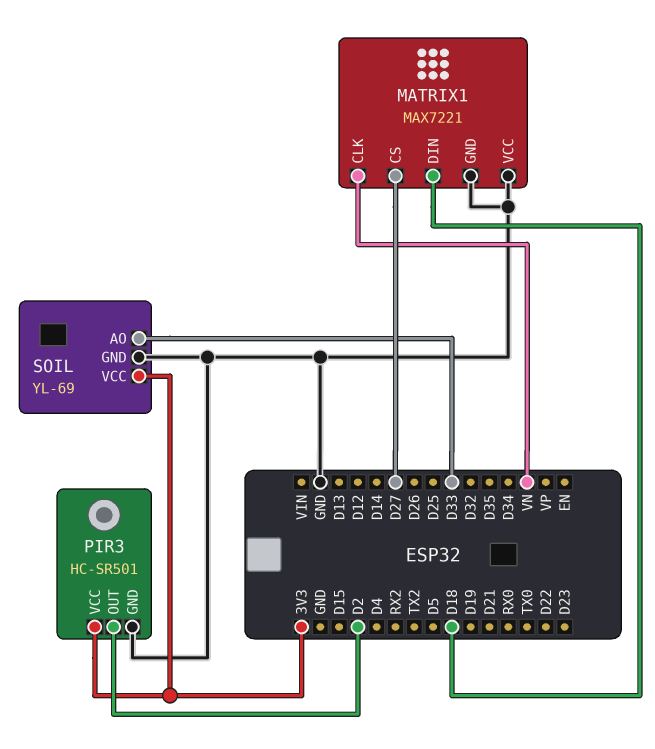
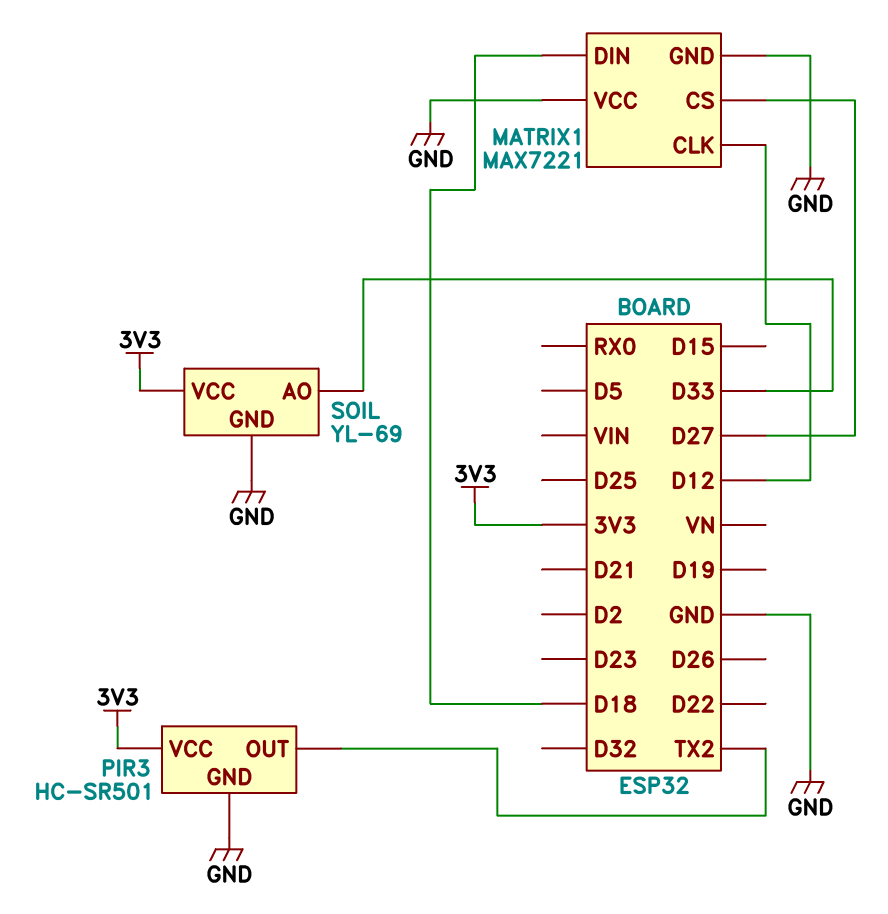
MATRIX1 pin CLK: VN -> D12
PIR3 pin OUT: D2 -> TX2

